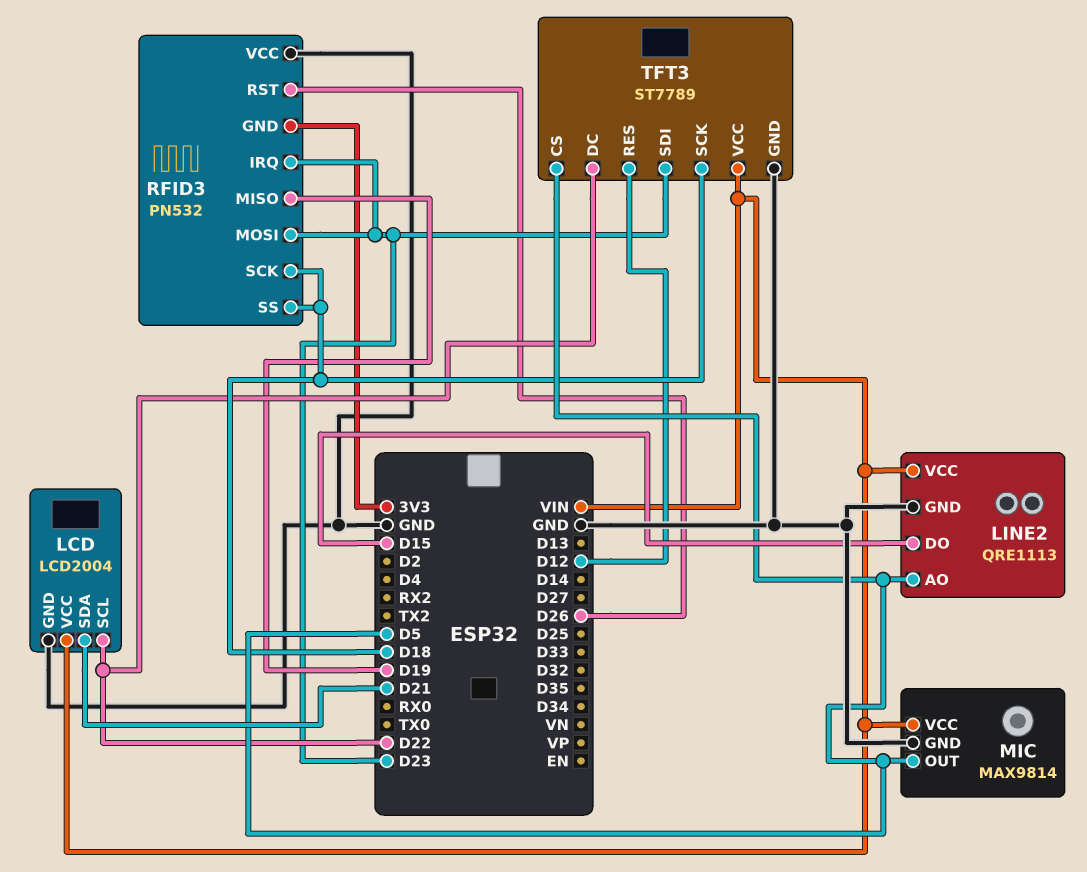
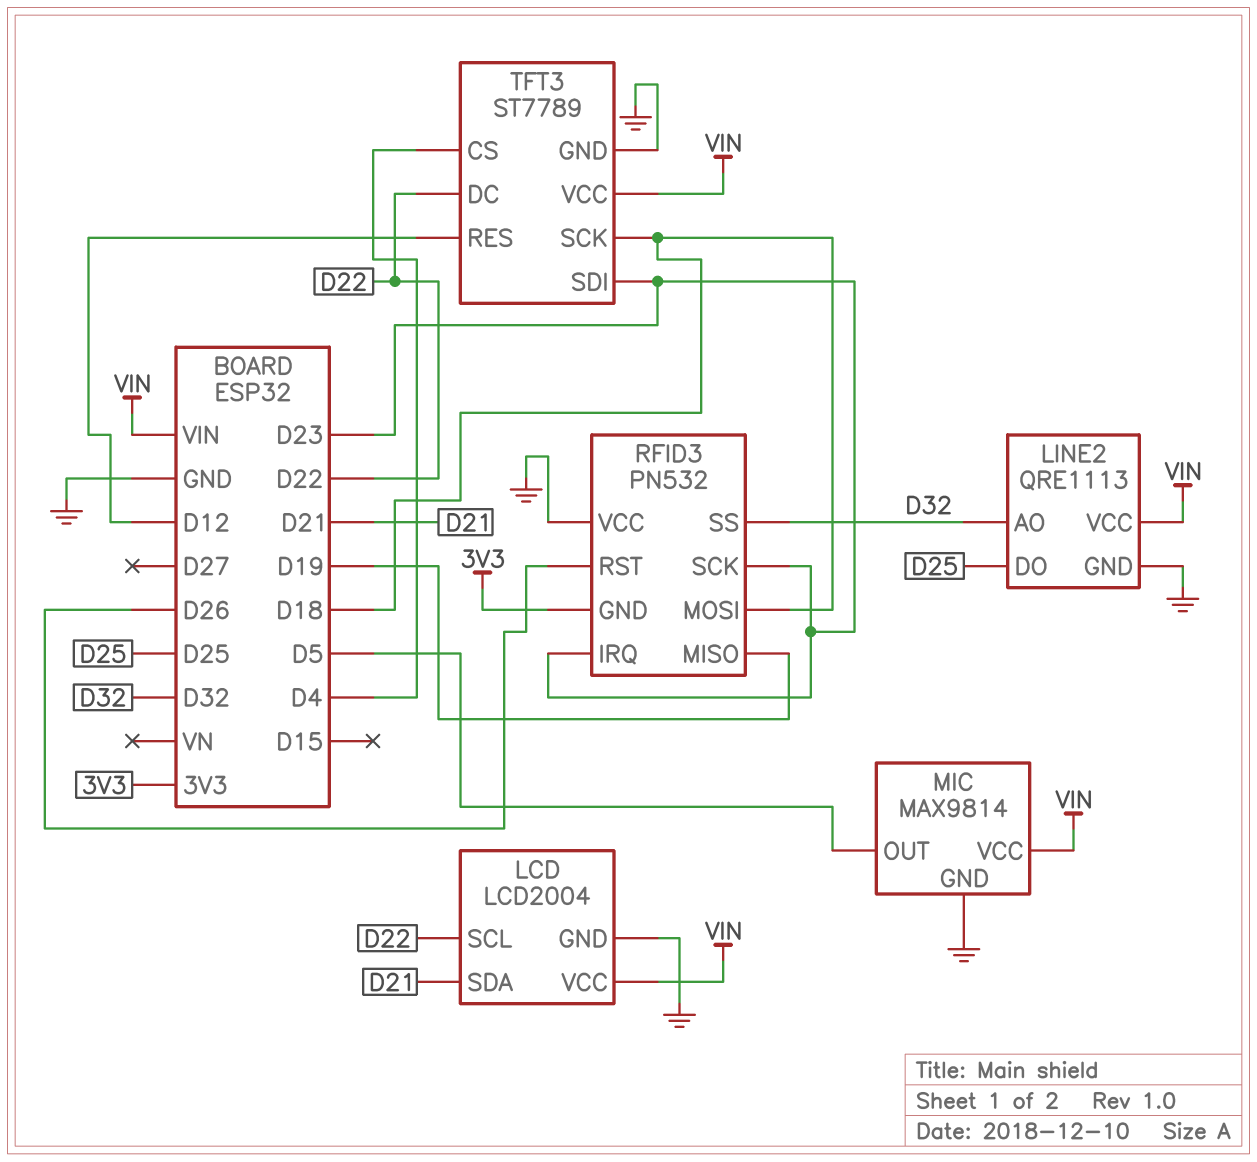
LINE2 pin AO: D5 -> D32
LINE2 pin DO: D15 -> D25
RFID3 pin MOSI: D23 -> D18
RFID3 pin SCK: D18 -> D23
RFID3 pin SS: D18 -> D32
TFT3 pin CS: D5 -> D4

